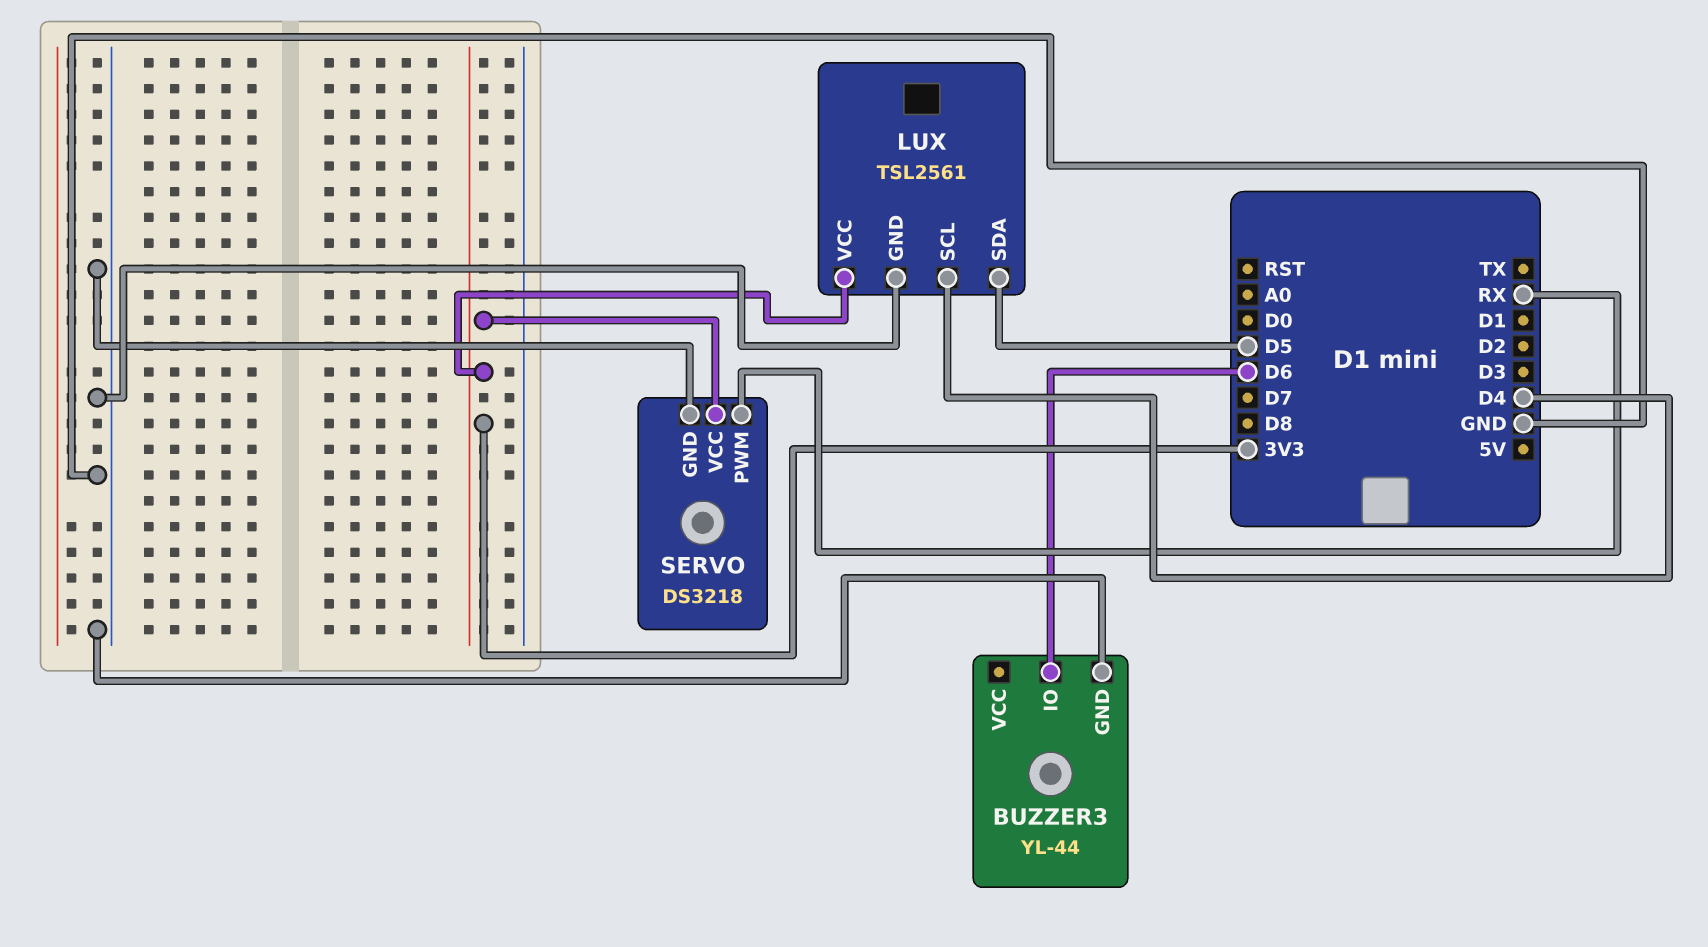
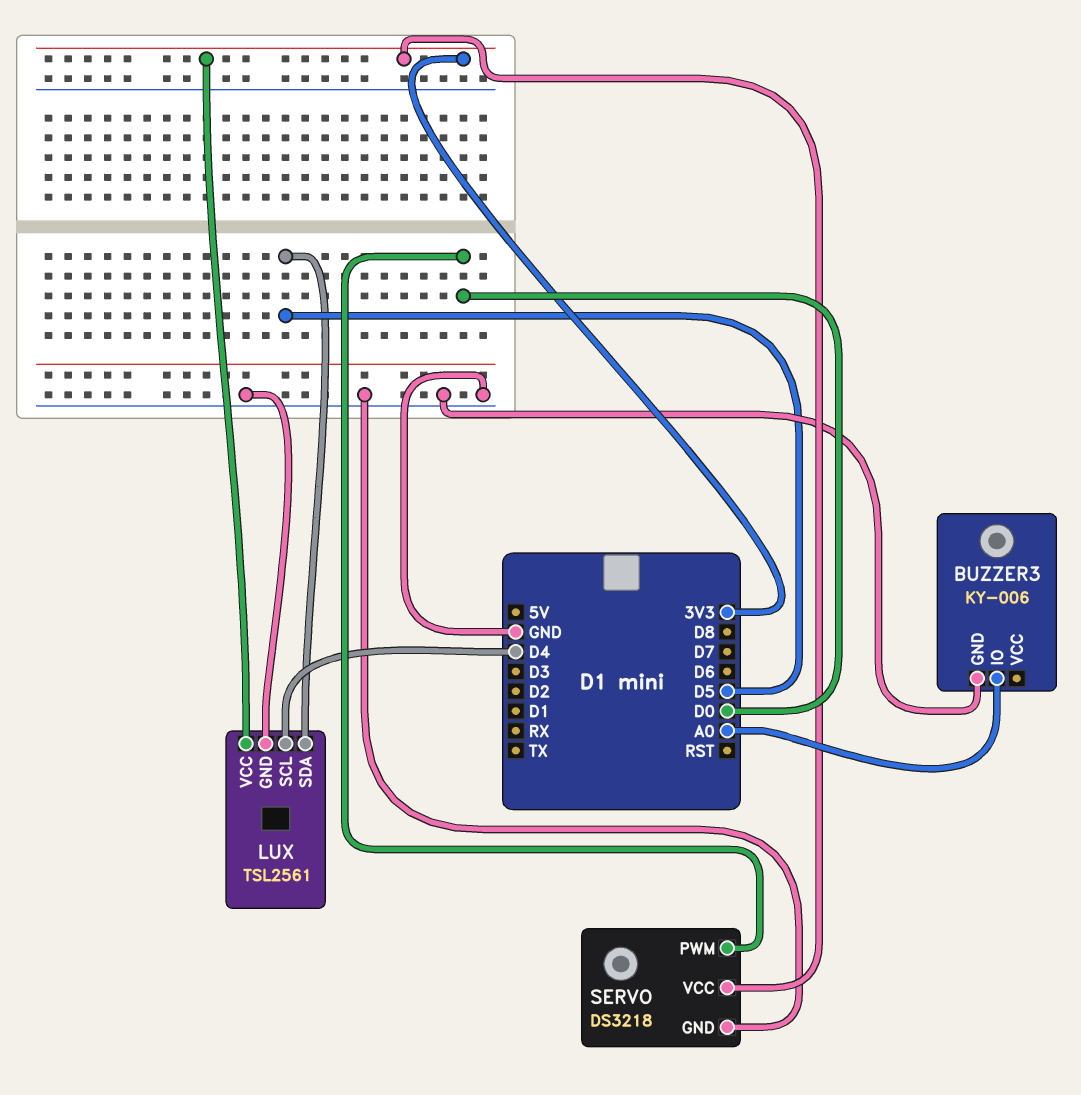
BUZZER3: YL-44 -> KY-006
BUZZER3 pin IO: D6 -> A0
SERVO pin PWM: RX -> D0

